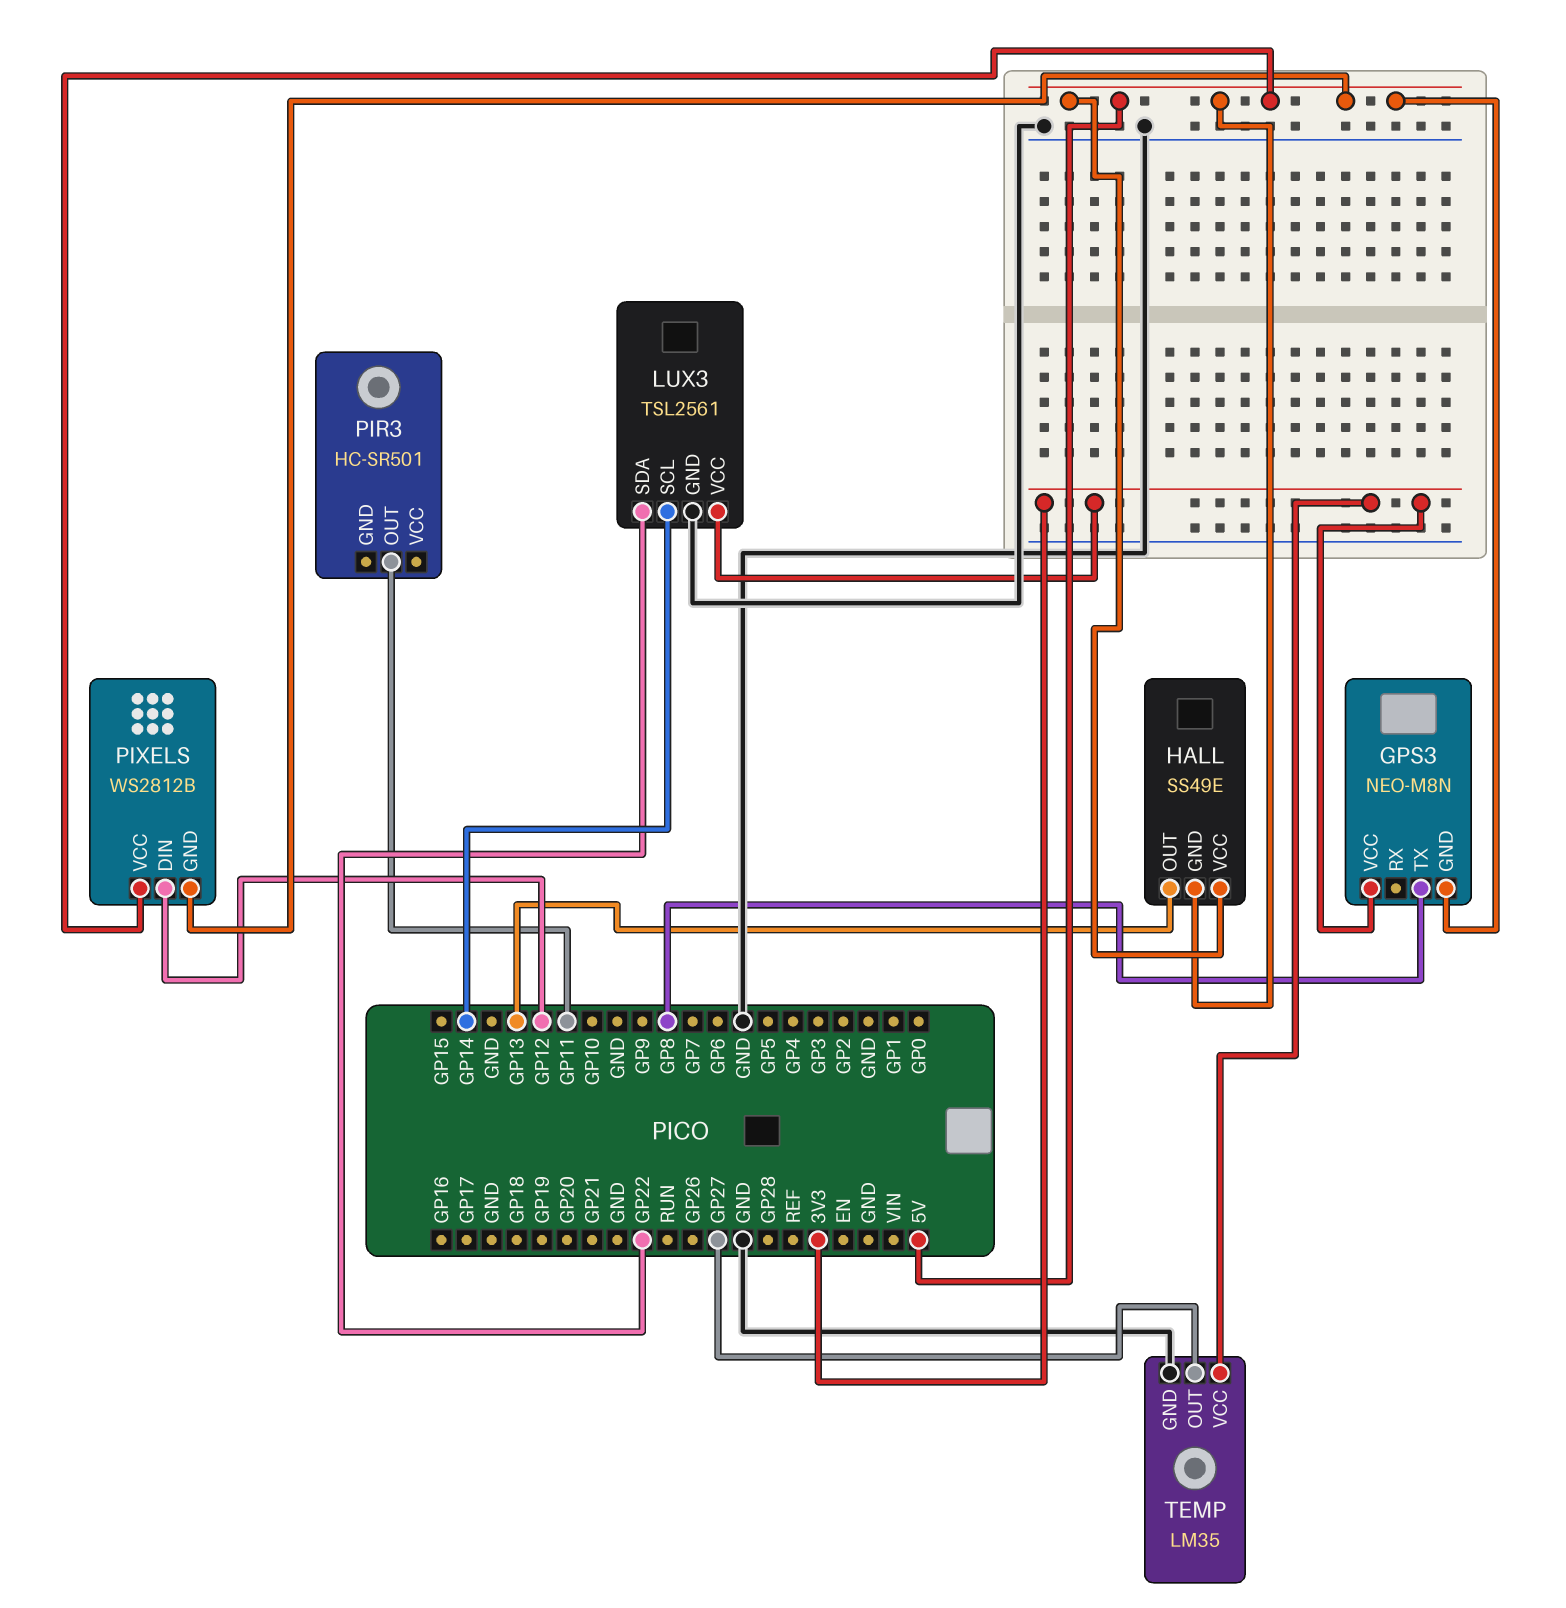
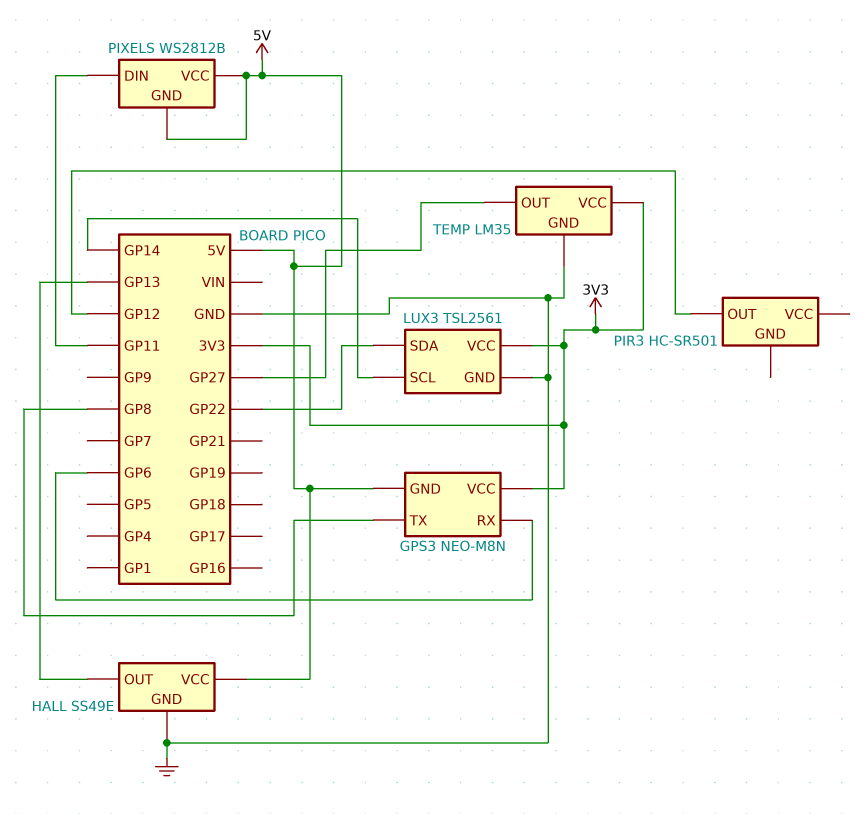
GPS3 pin RX: none -> GP6
HALL pin GND: 5V -> GND
PIR3 pin OUT: GP11 -> GP12
PIXELS pin DIN: GP12 -> GP11

